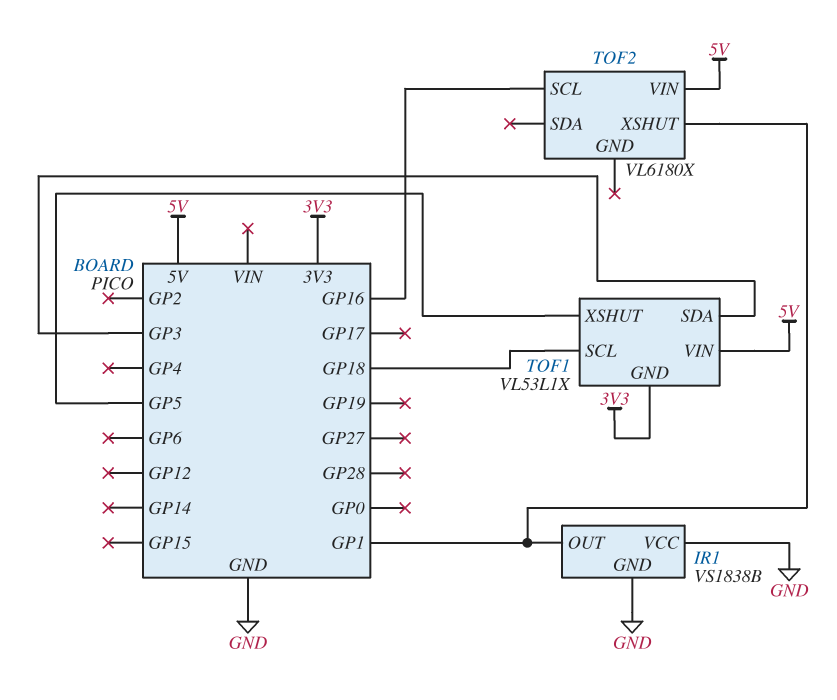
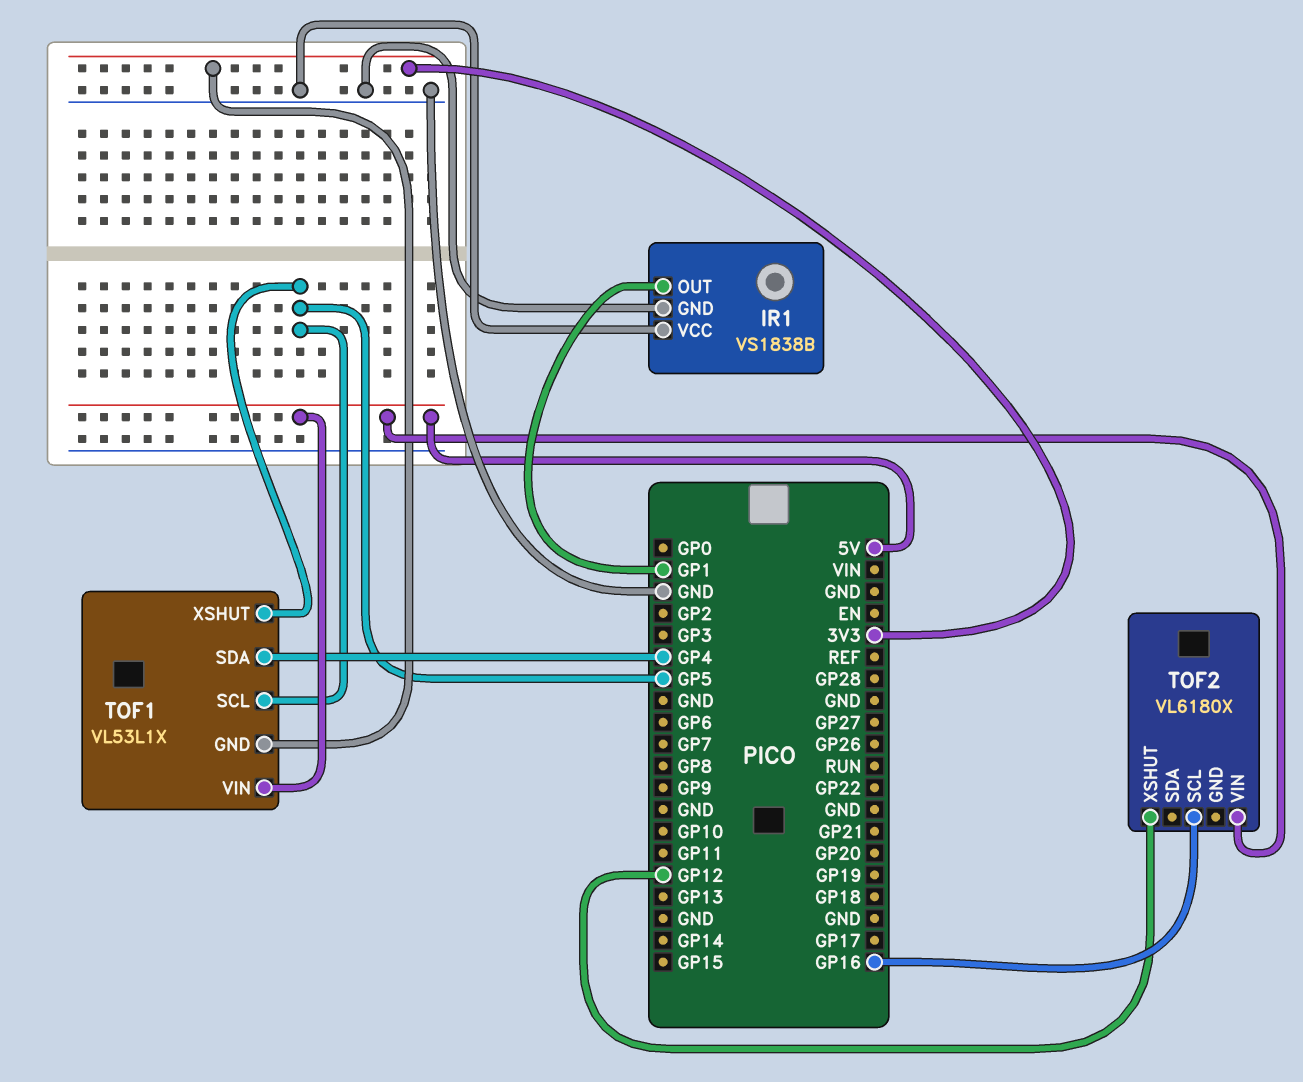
TOF1 pin SCL: GP18 -> GP5
TOF1 pin SDA: GP3 -> GP4
TOF2 pin XSHUT: GP1 -> GP12

